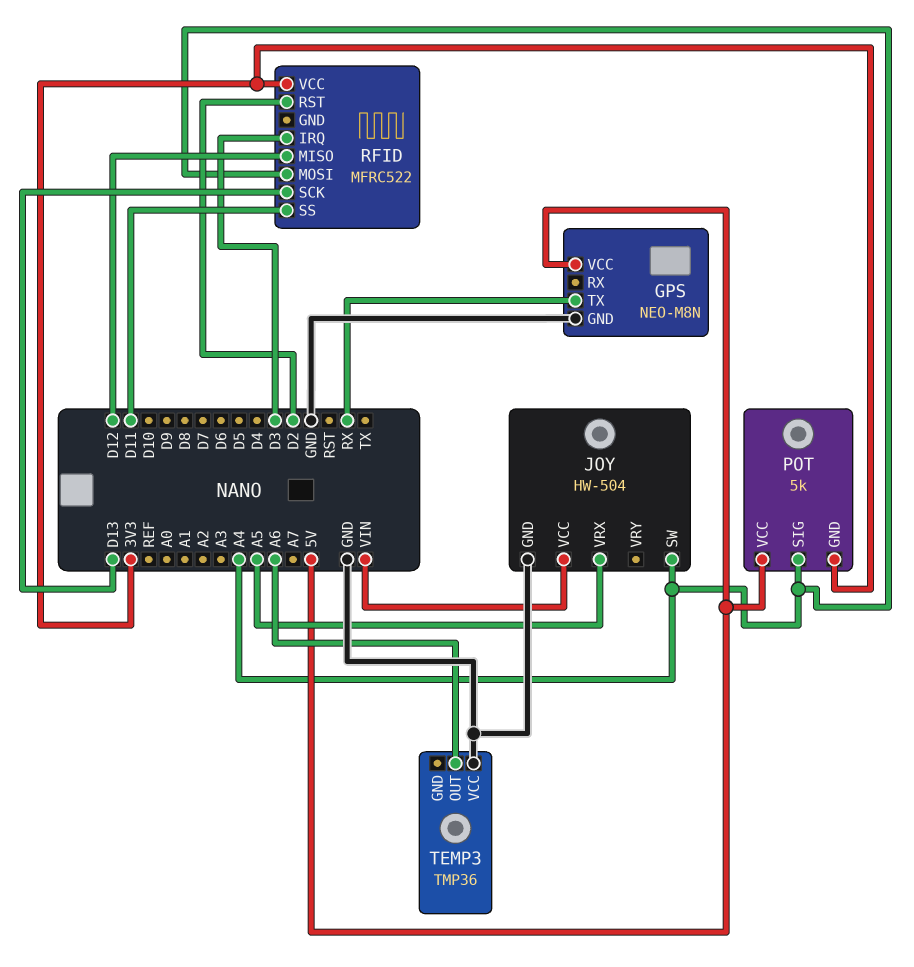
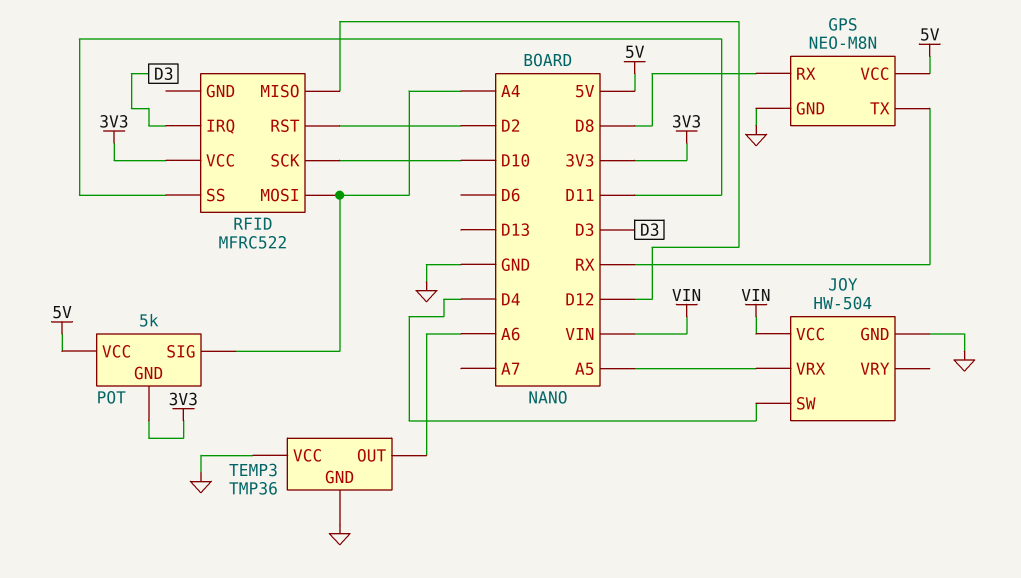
GPS pin RX: none -> D8
JOY pin SW: A4 -> D4
RFID pin SCK: D13 -> D10
TEMP3 pin GND: none -> GND

